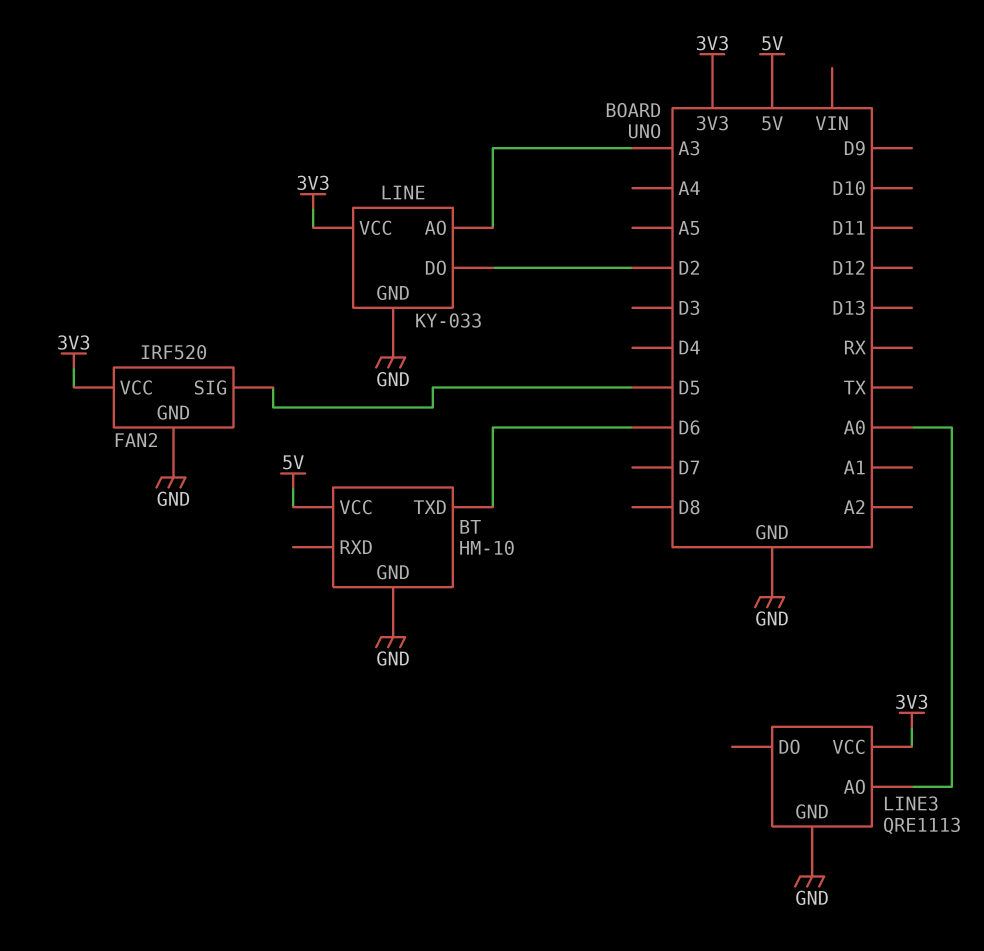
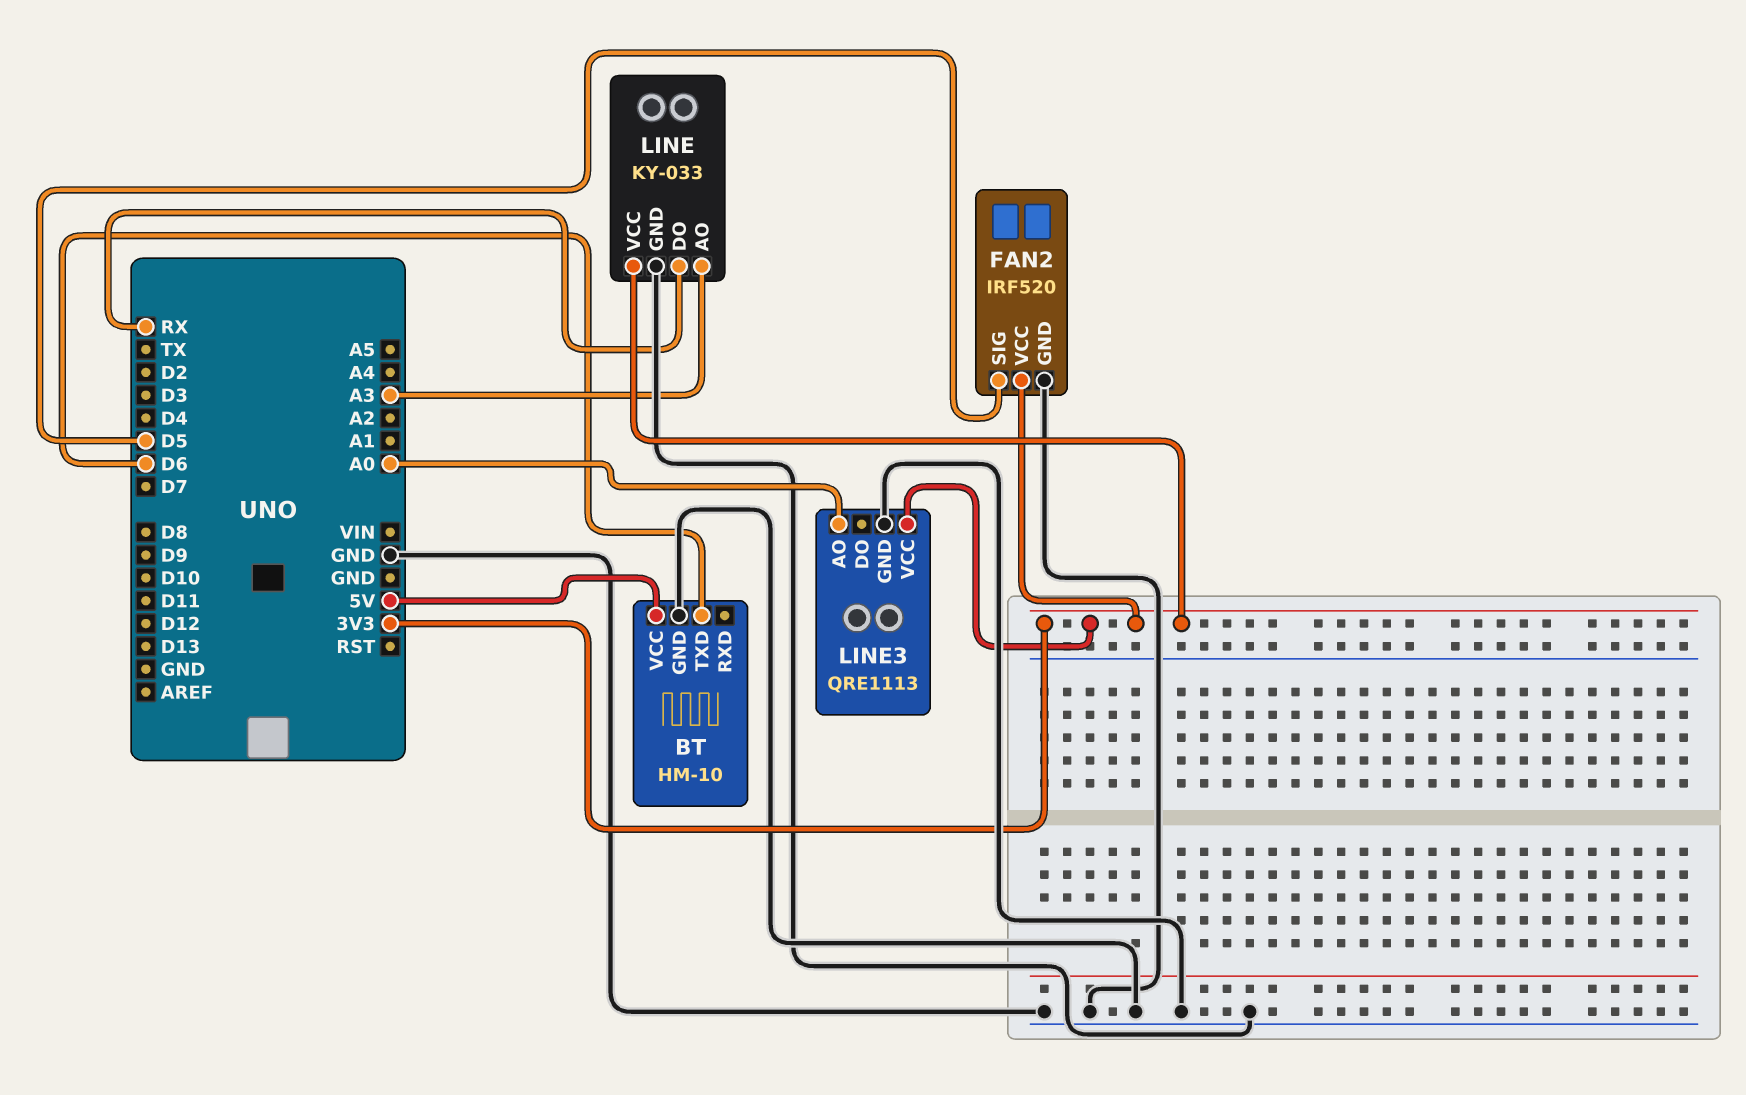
LINE pin DO: D2 -> RX

